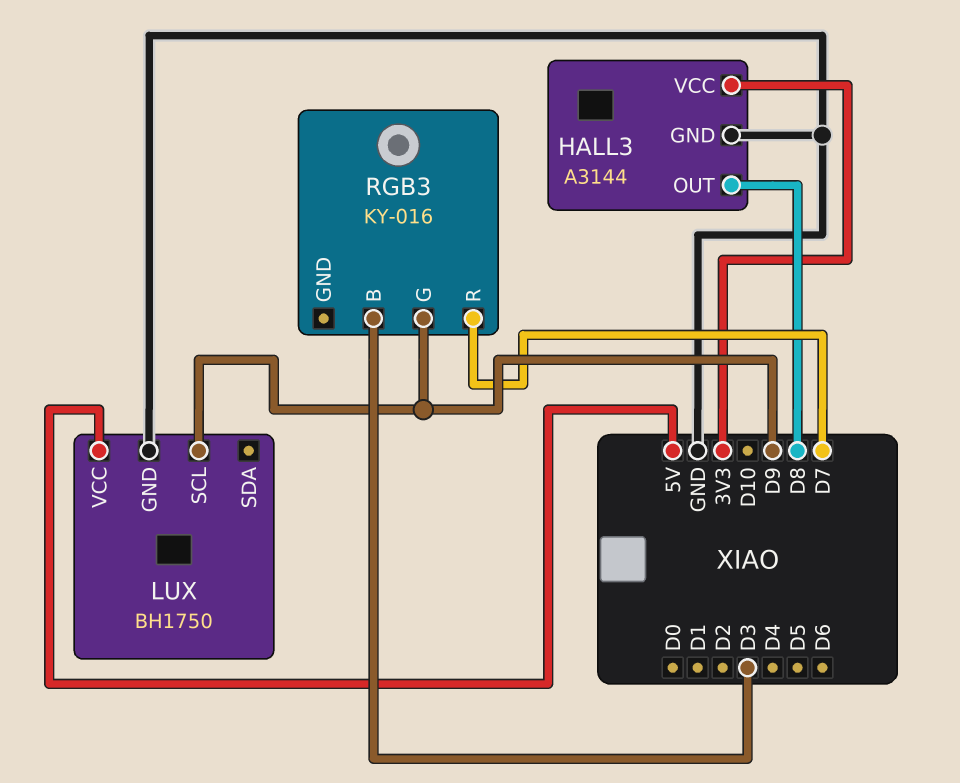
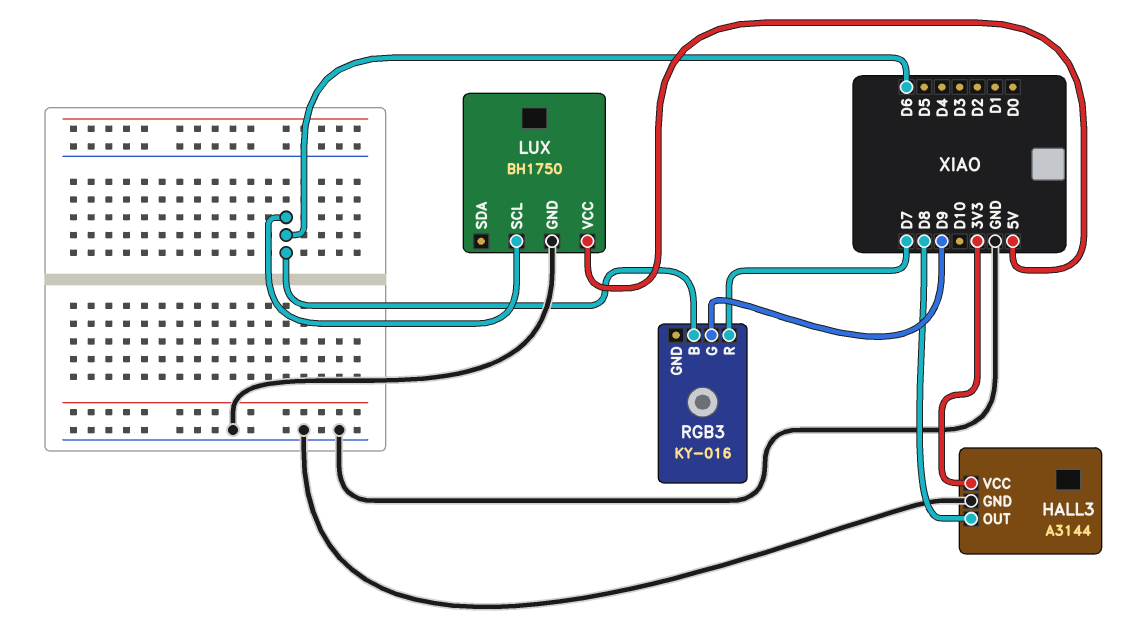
LUX pin SCL: D9 -> D6
RGB3 pin B: D3 -> D6

